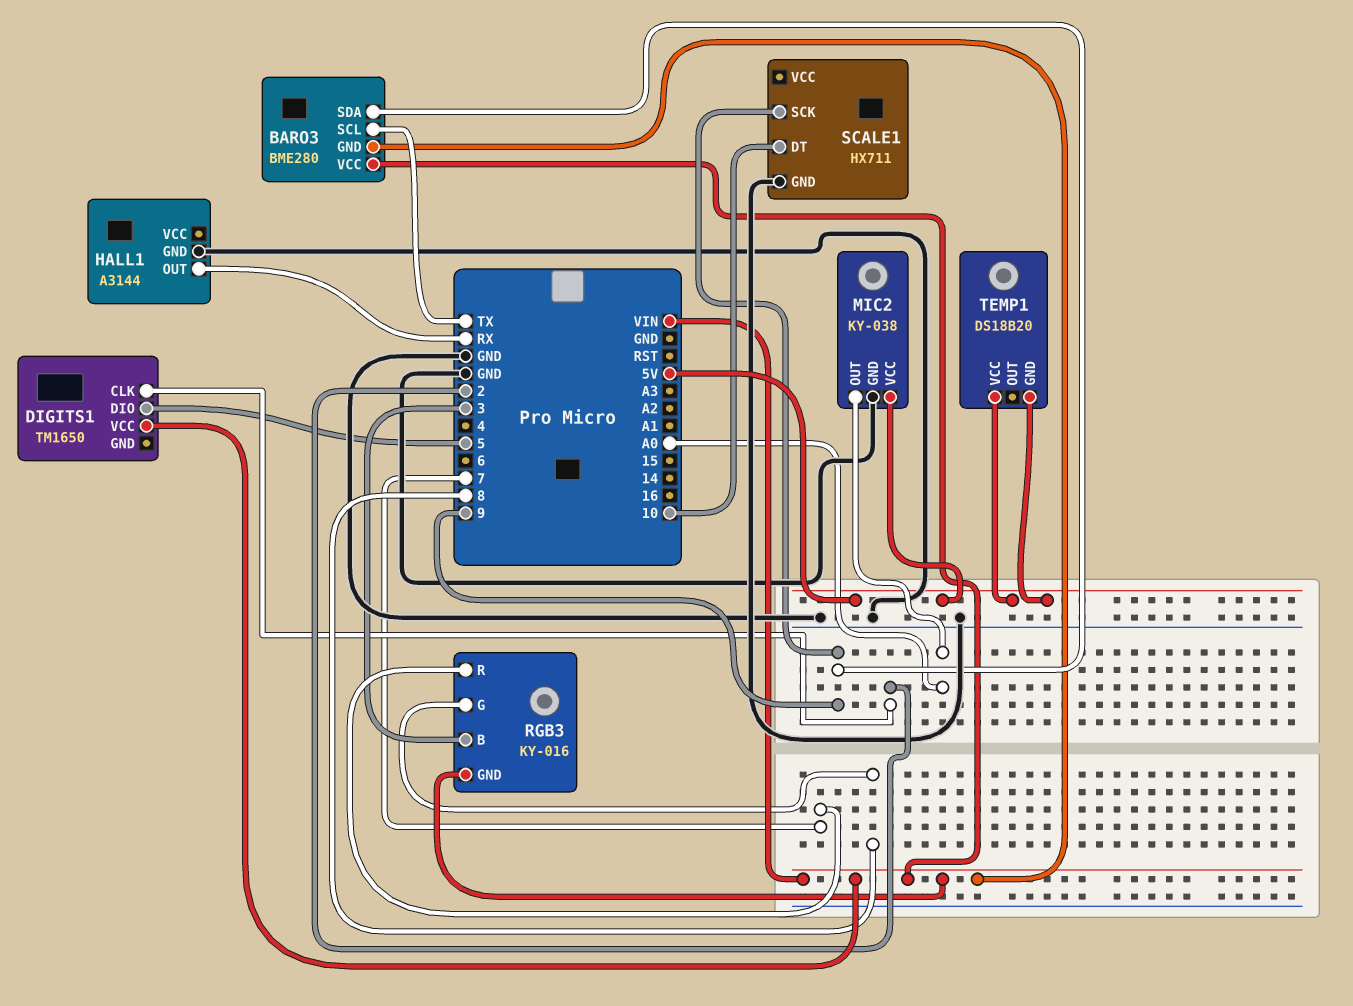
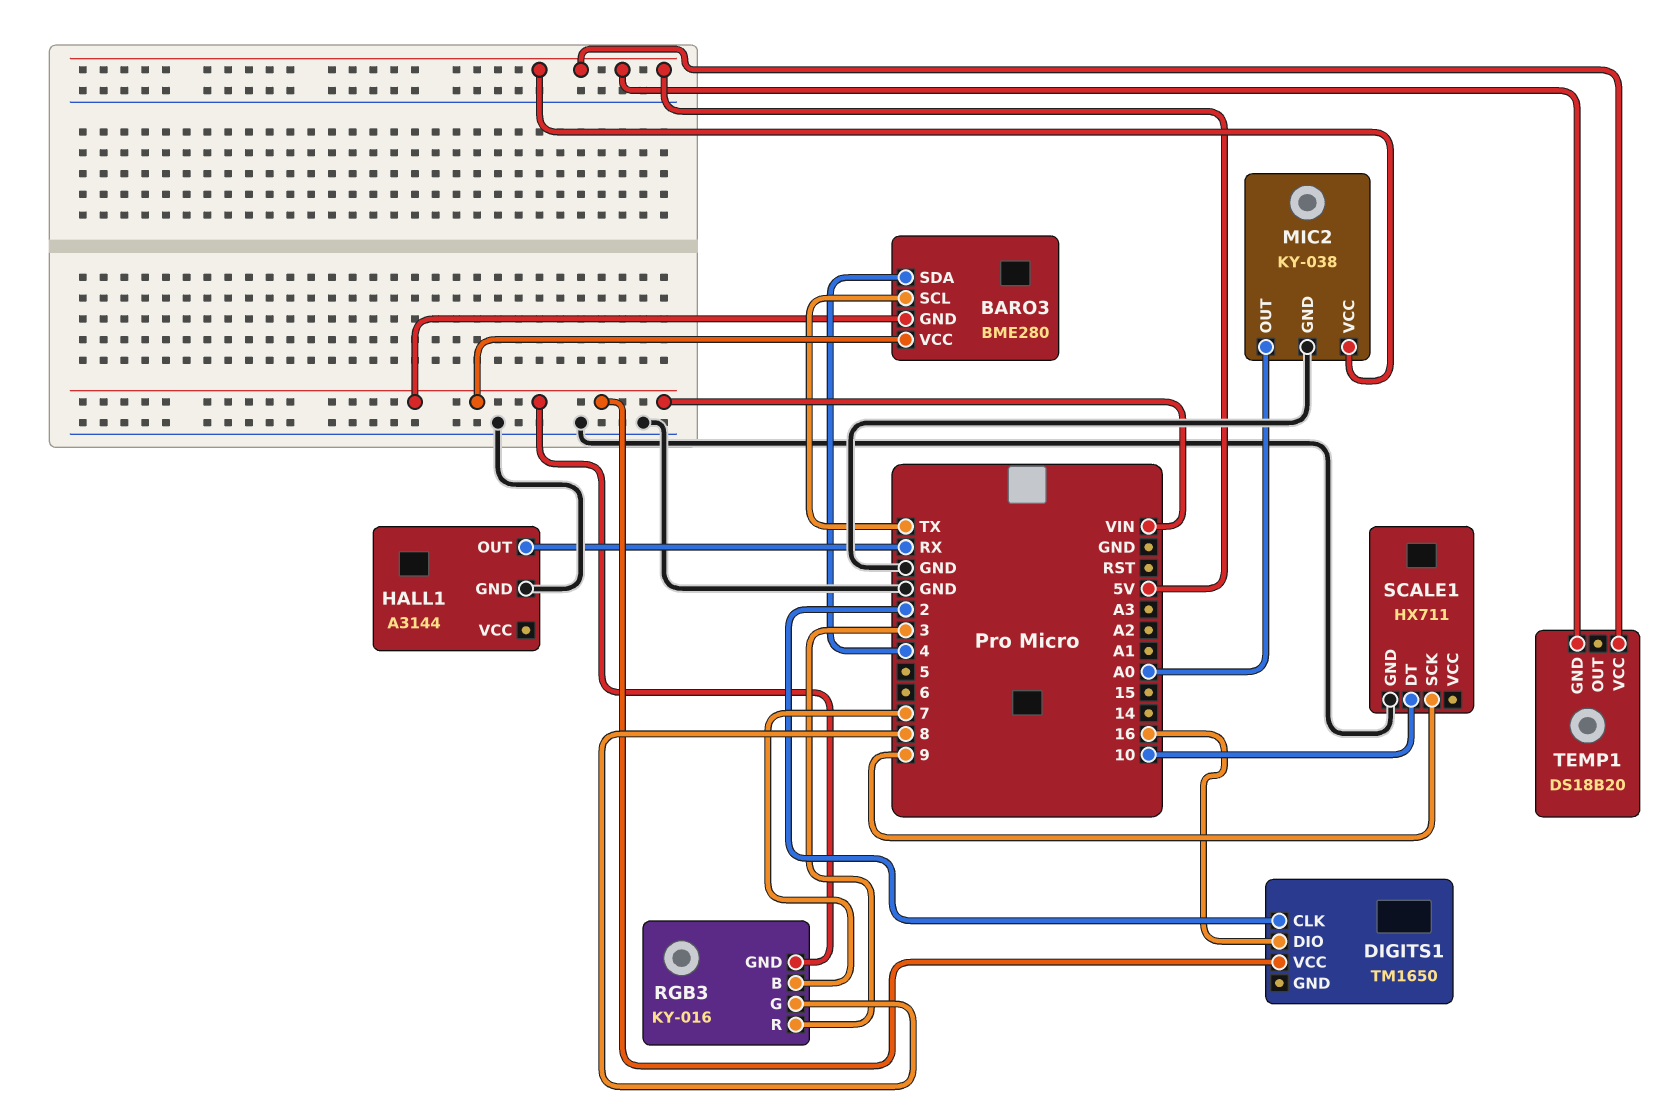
BARO3 pin SDA: 9 -> 4
DIGITS1 pin DIO: 5 -> 16
RGB3 pin B: 3 -> 7
RGB3 pin R: 7 -> 3

